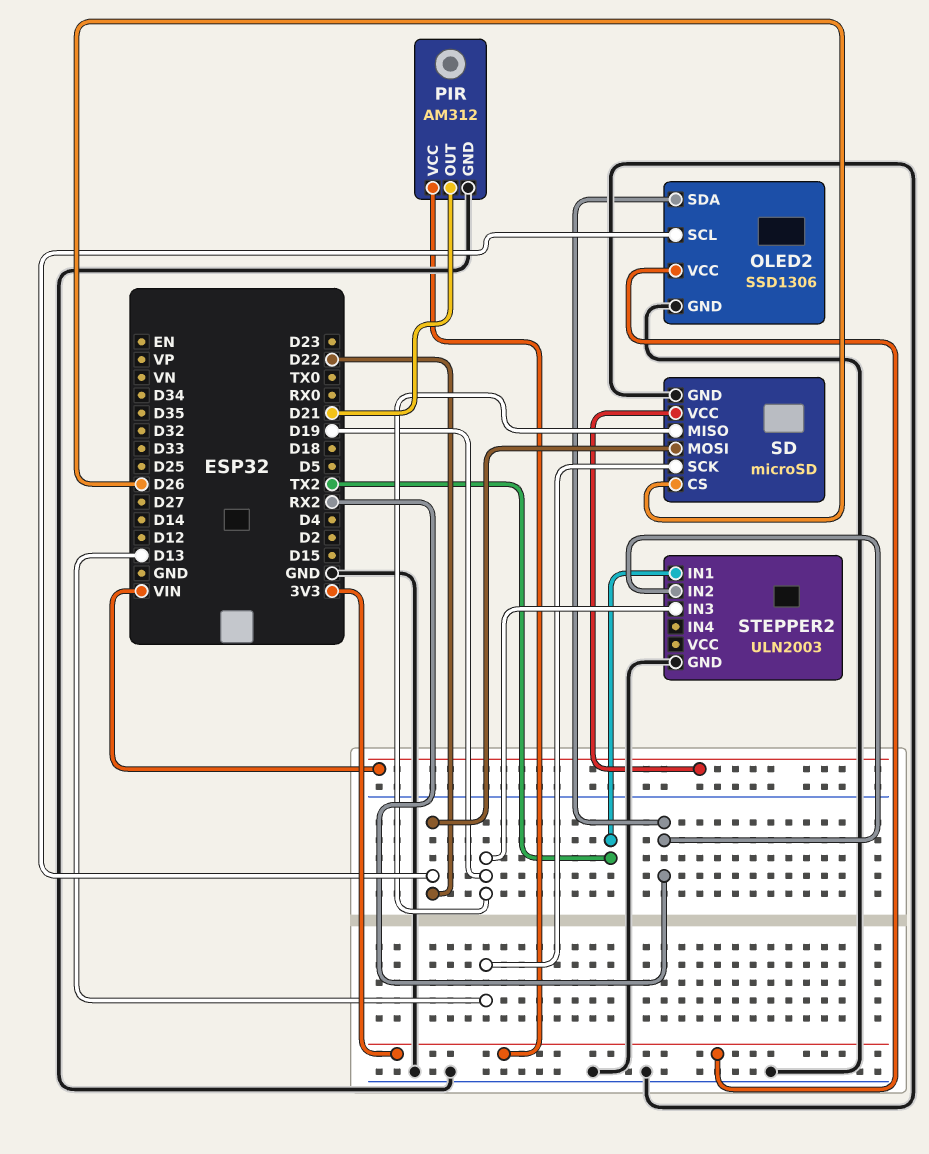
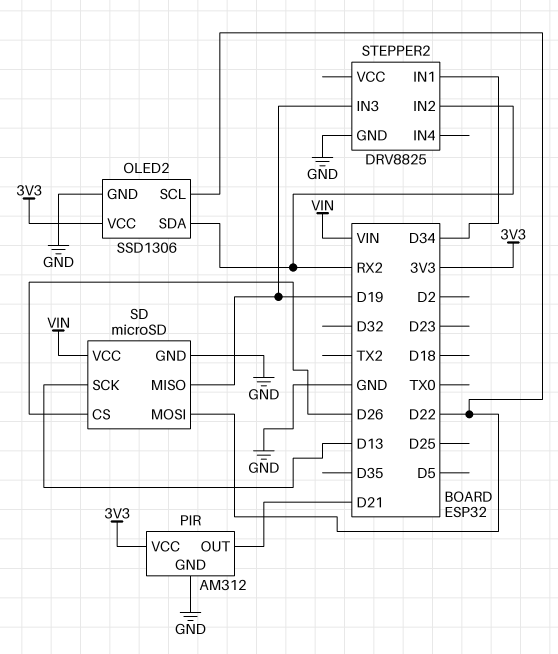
STEPPER2: ULN2003 -> DRV8825
STEPPER2 pin IN1: TX2 -> D34

